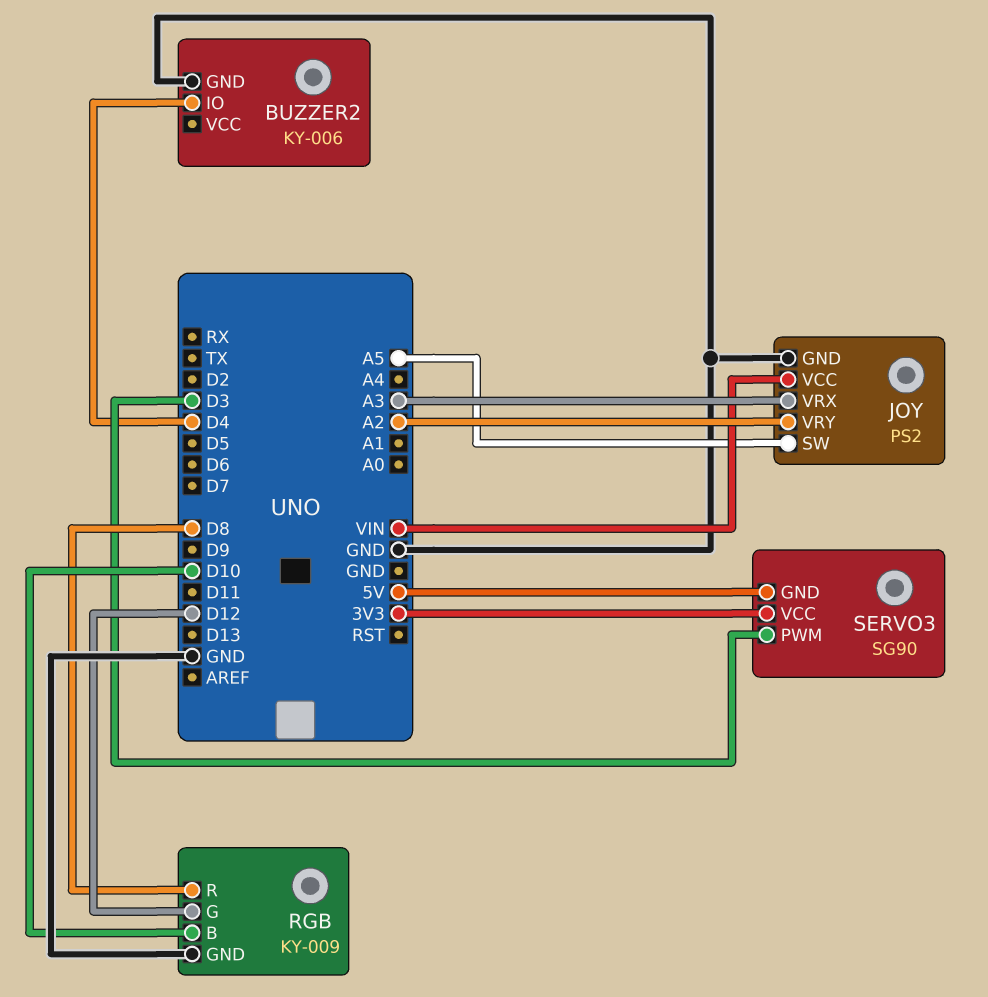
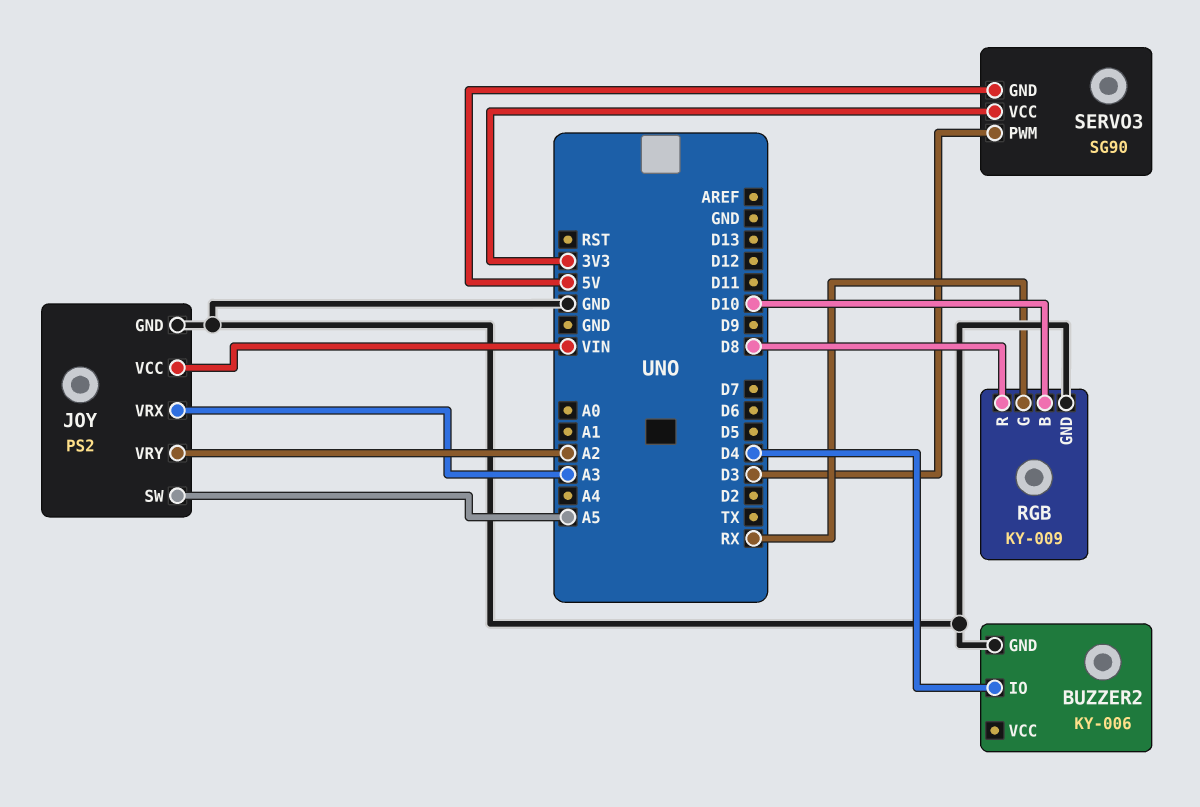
RGB pin G: D12 -> RX

